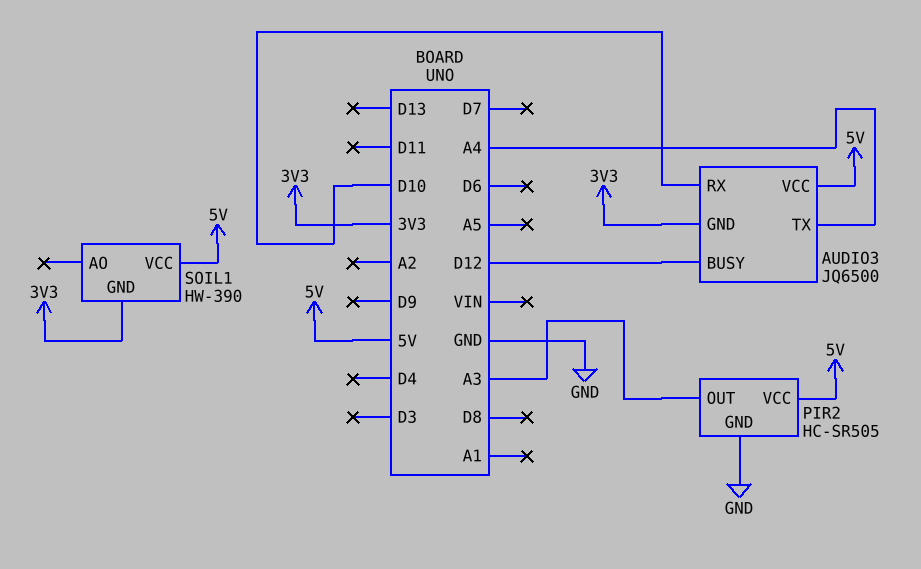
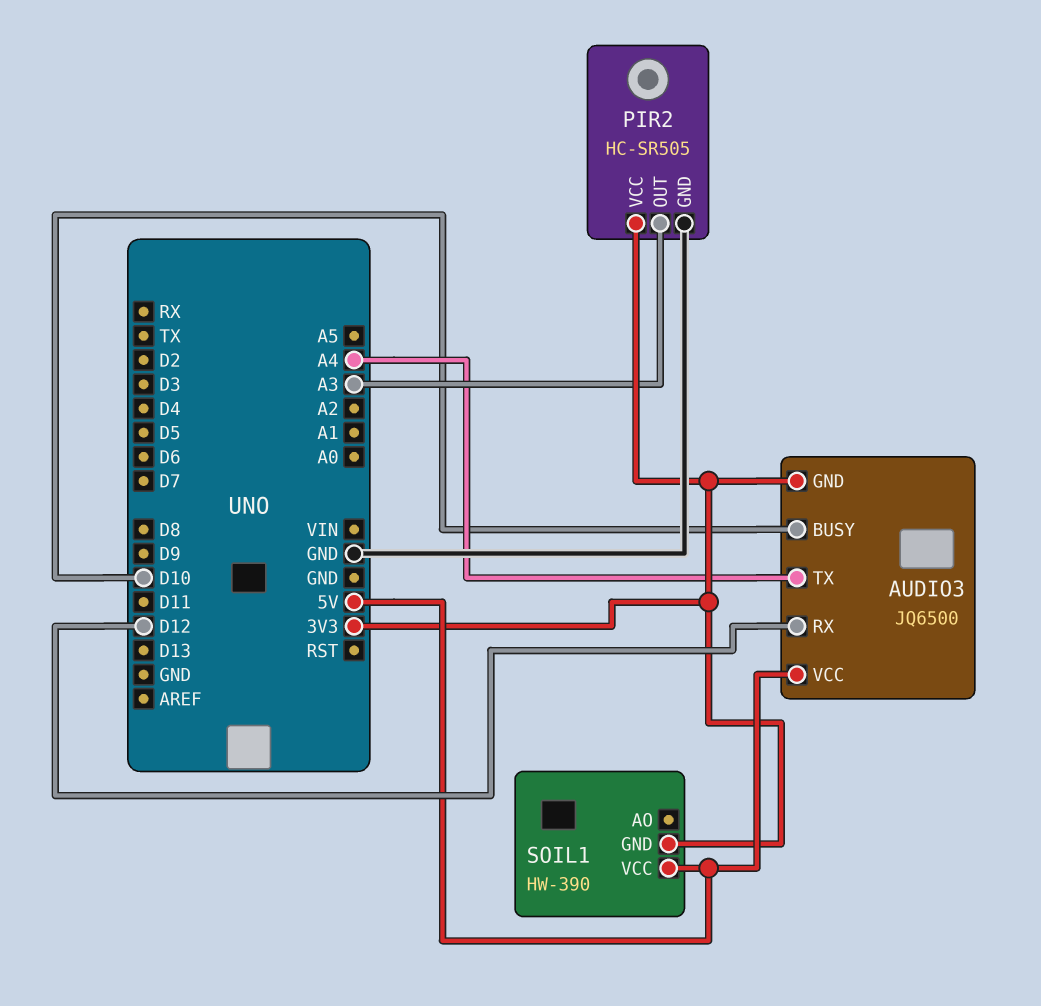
AUDIO3 pin BUSY: D12 -> D10
AUDIO3 pin RX: D10 -> D12
PIR2 pin VCC: 5V -> 3V3

